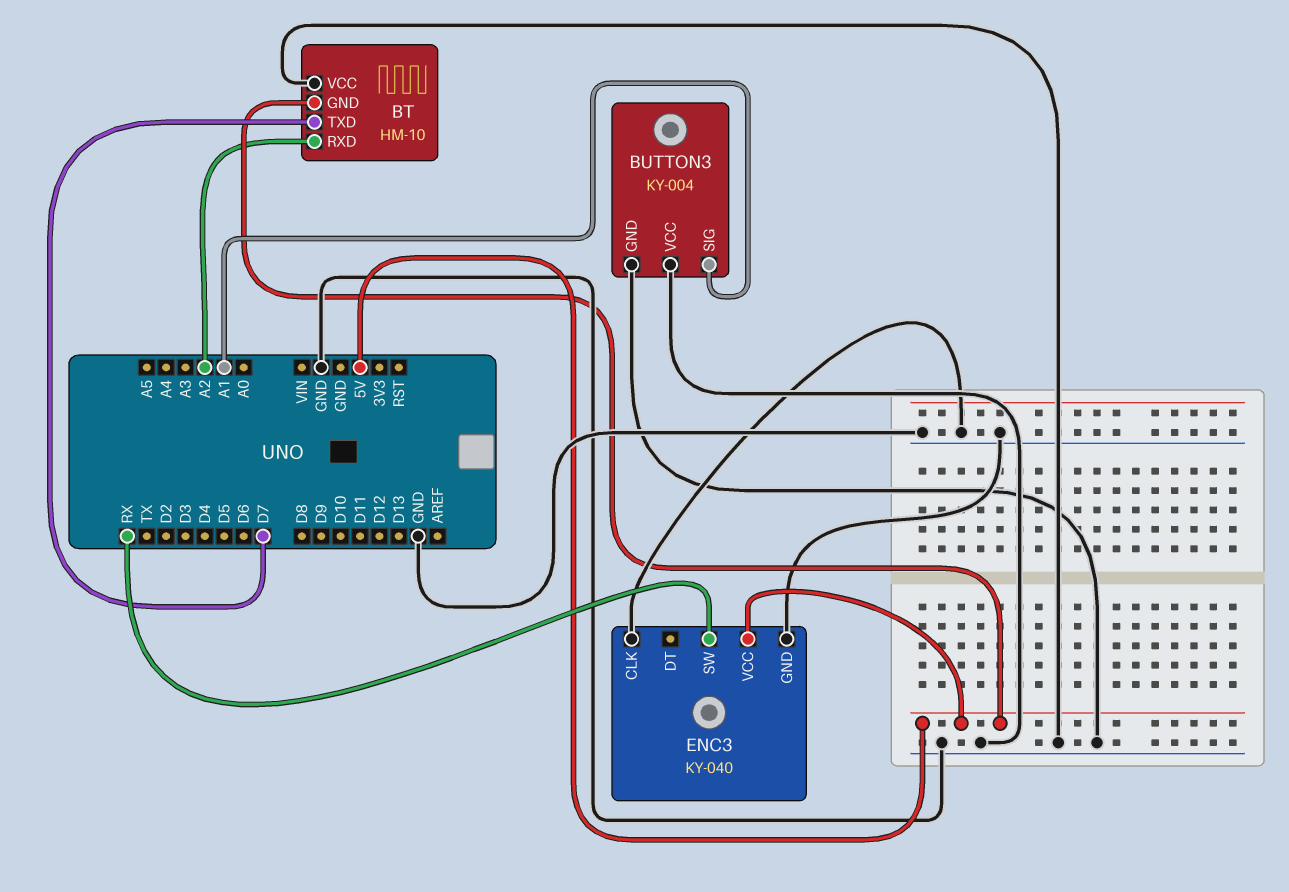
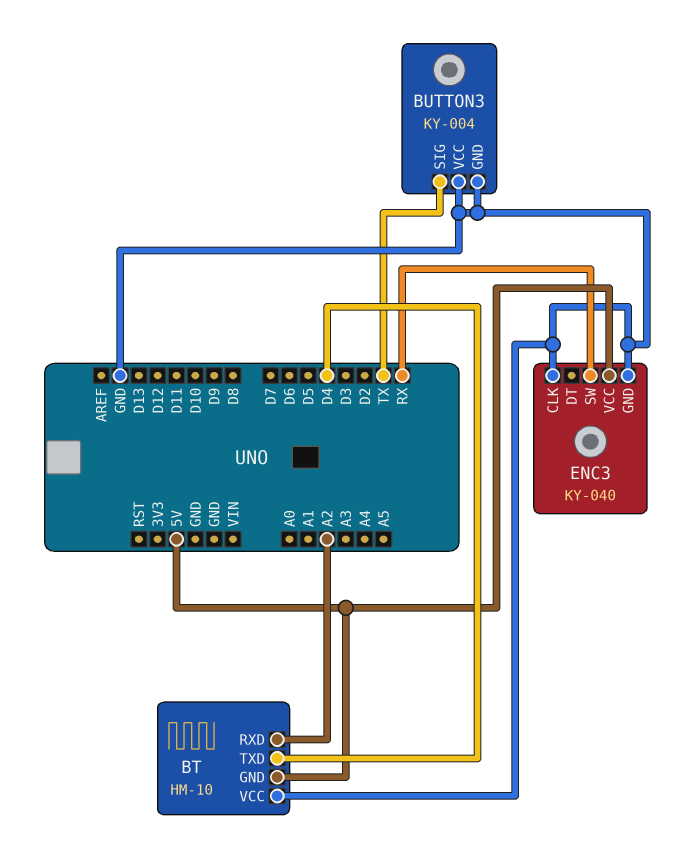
BT pin TXD: D7 -> D4
BUTTON3 pin SIG: A1 -> TX

